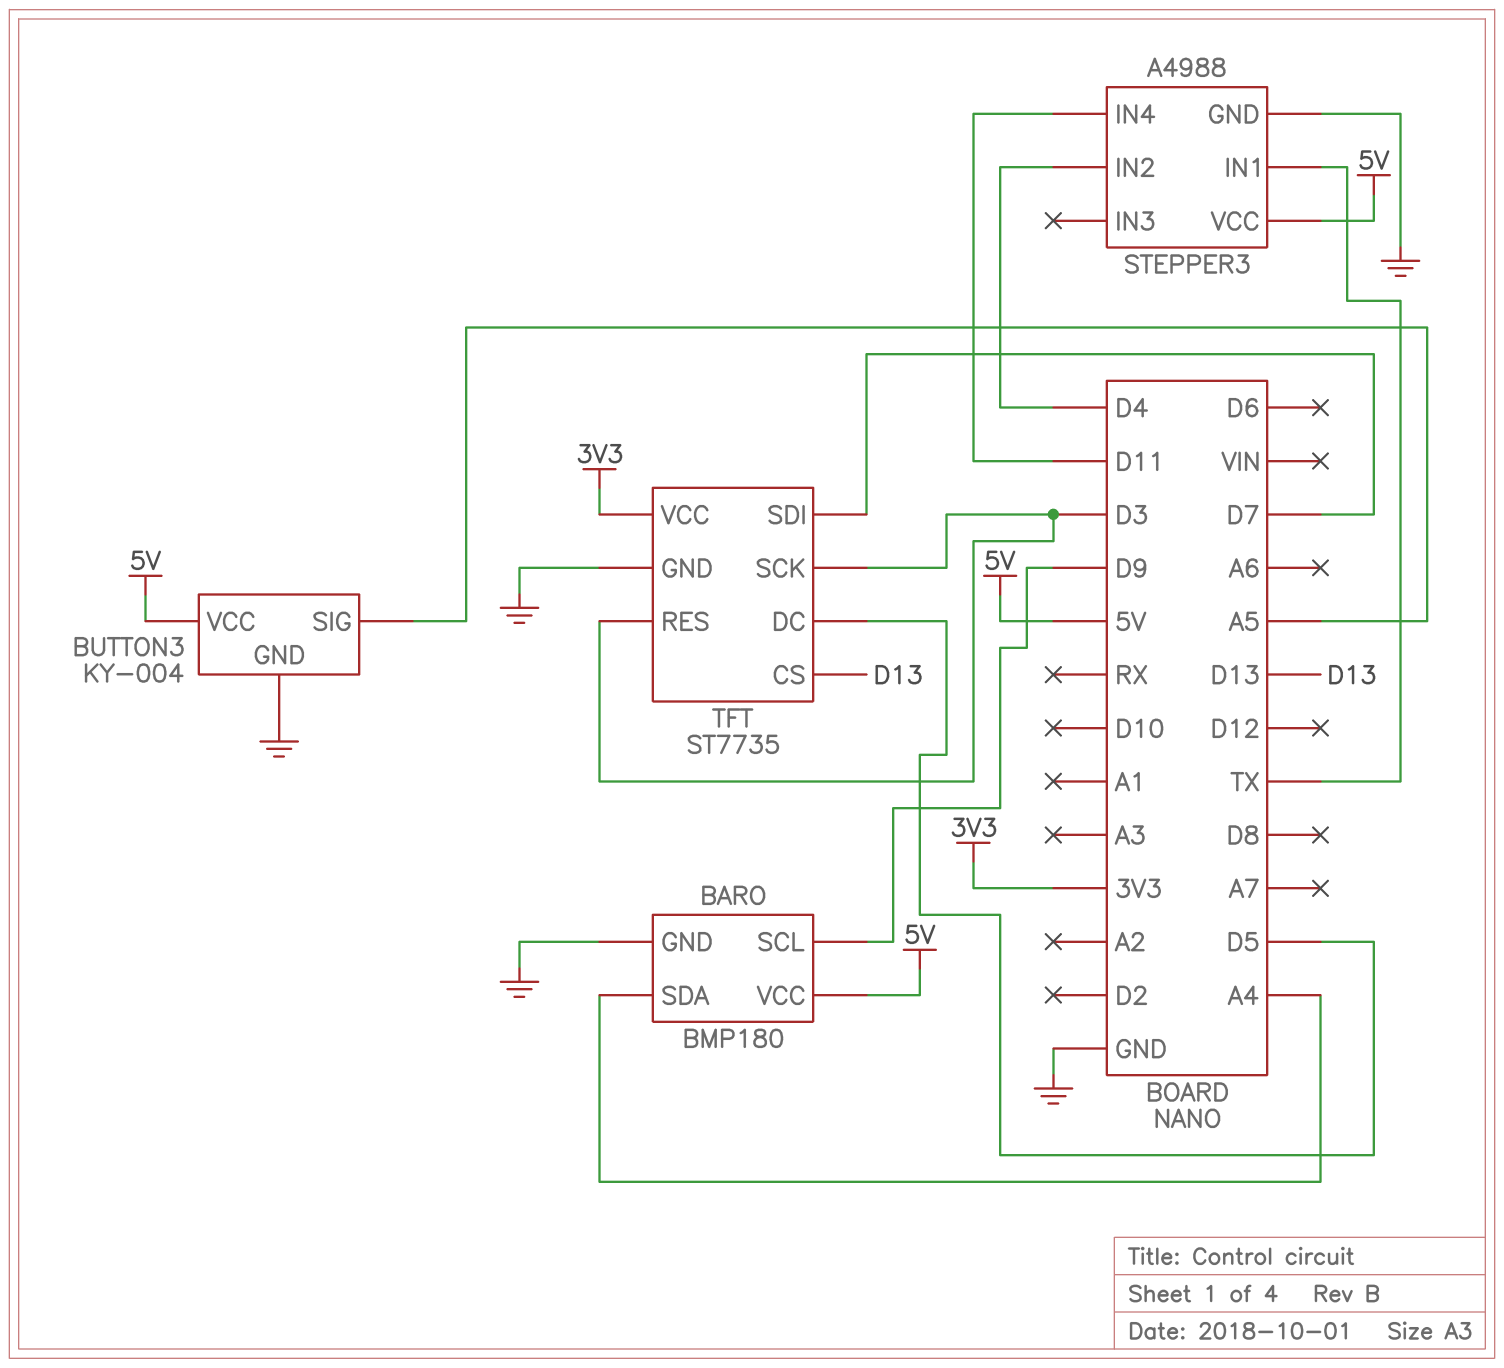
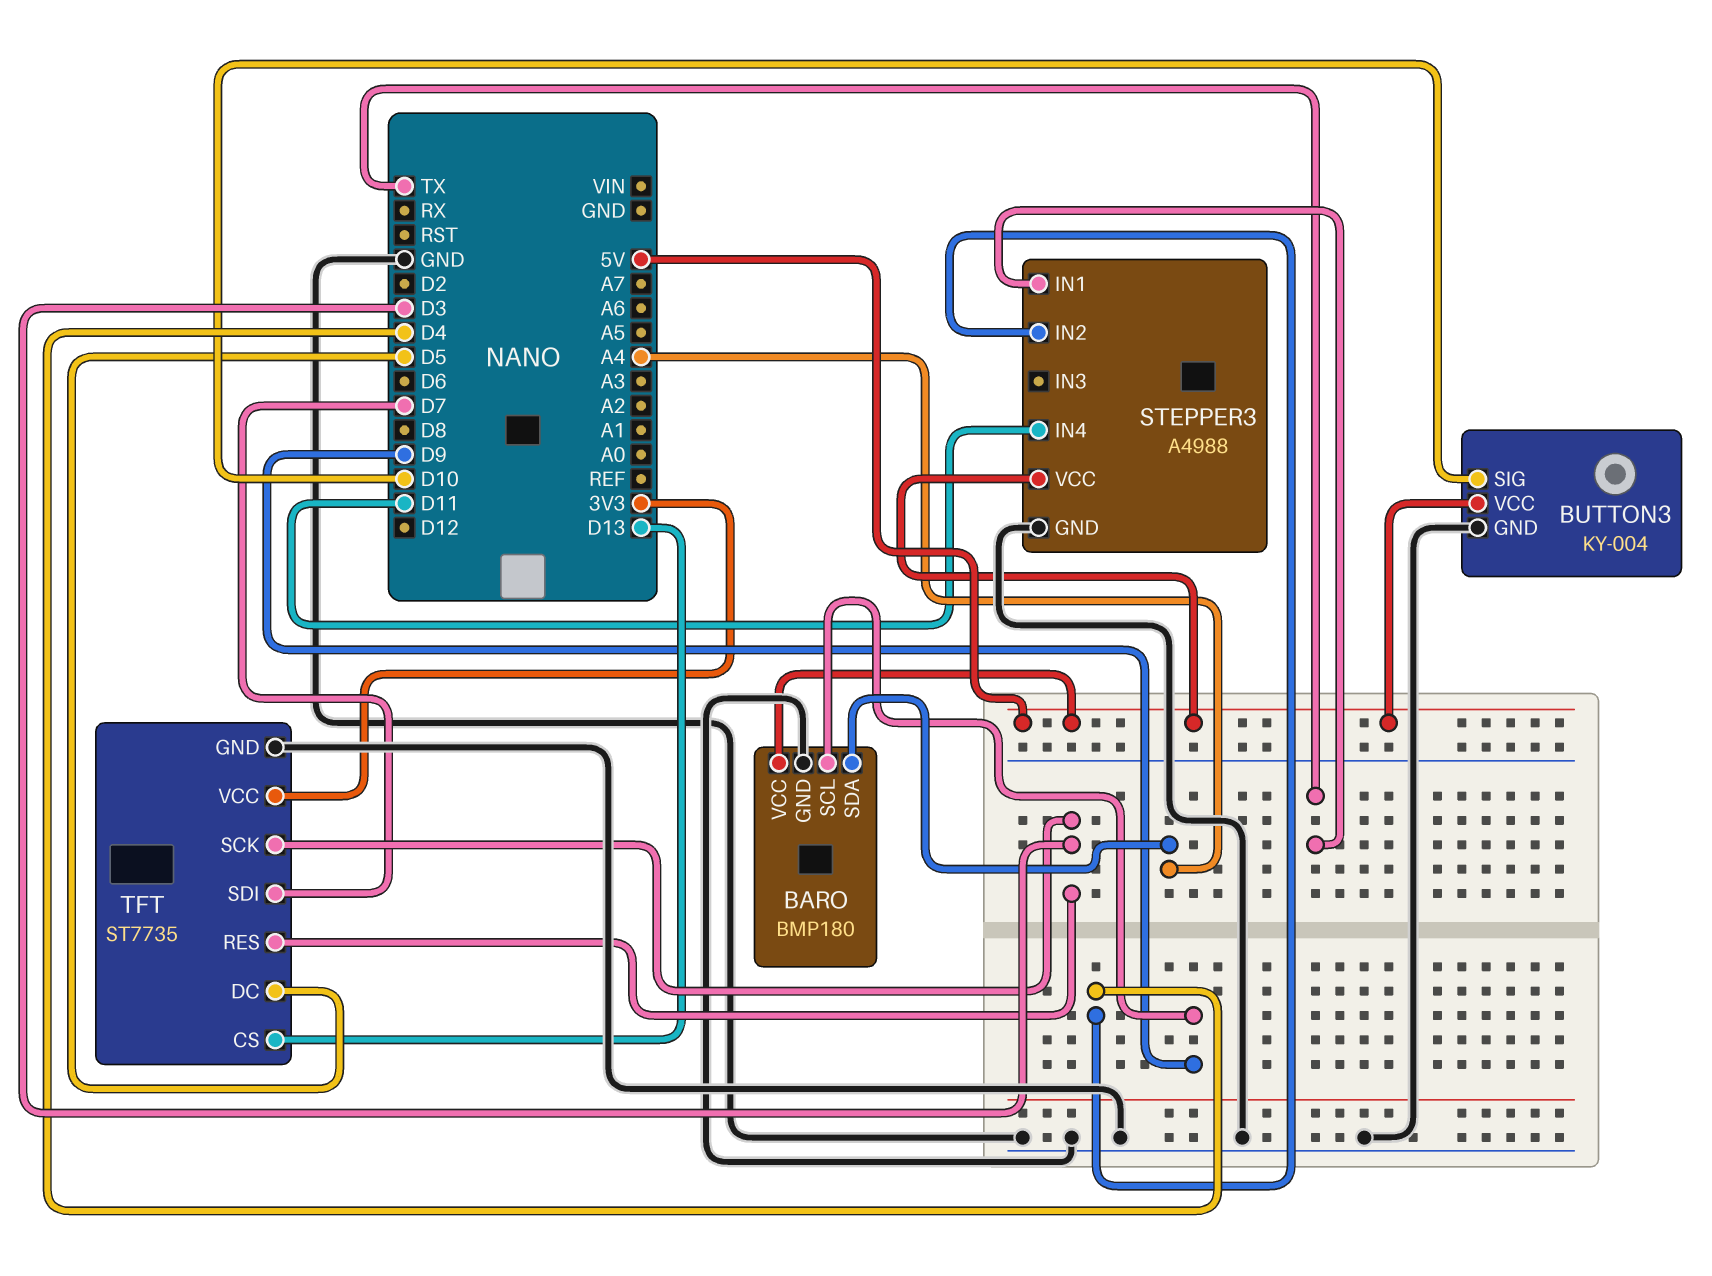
BUTTON3 pin SIG: A5 -> D10

